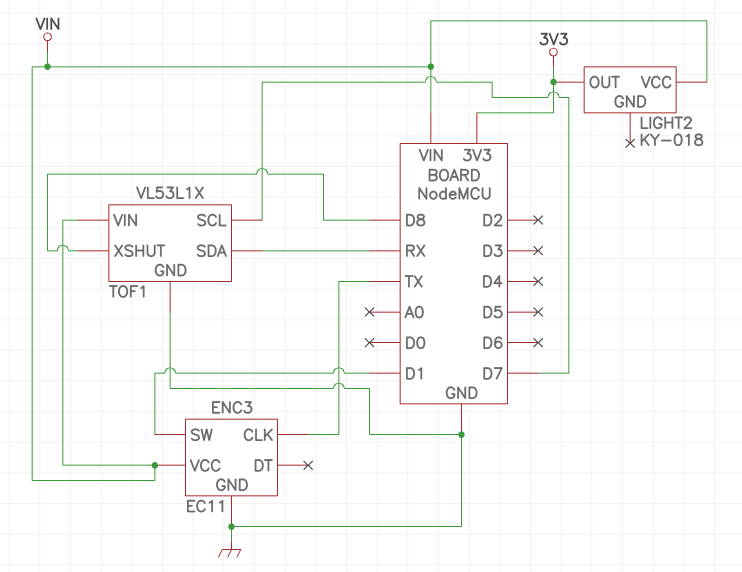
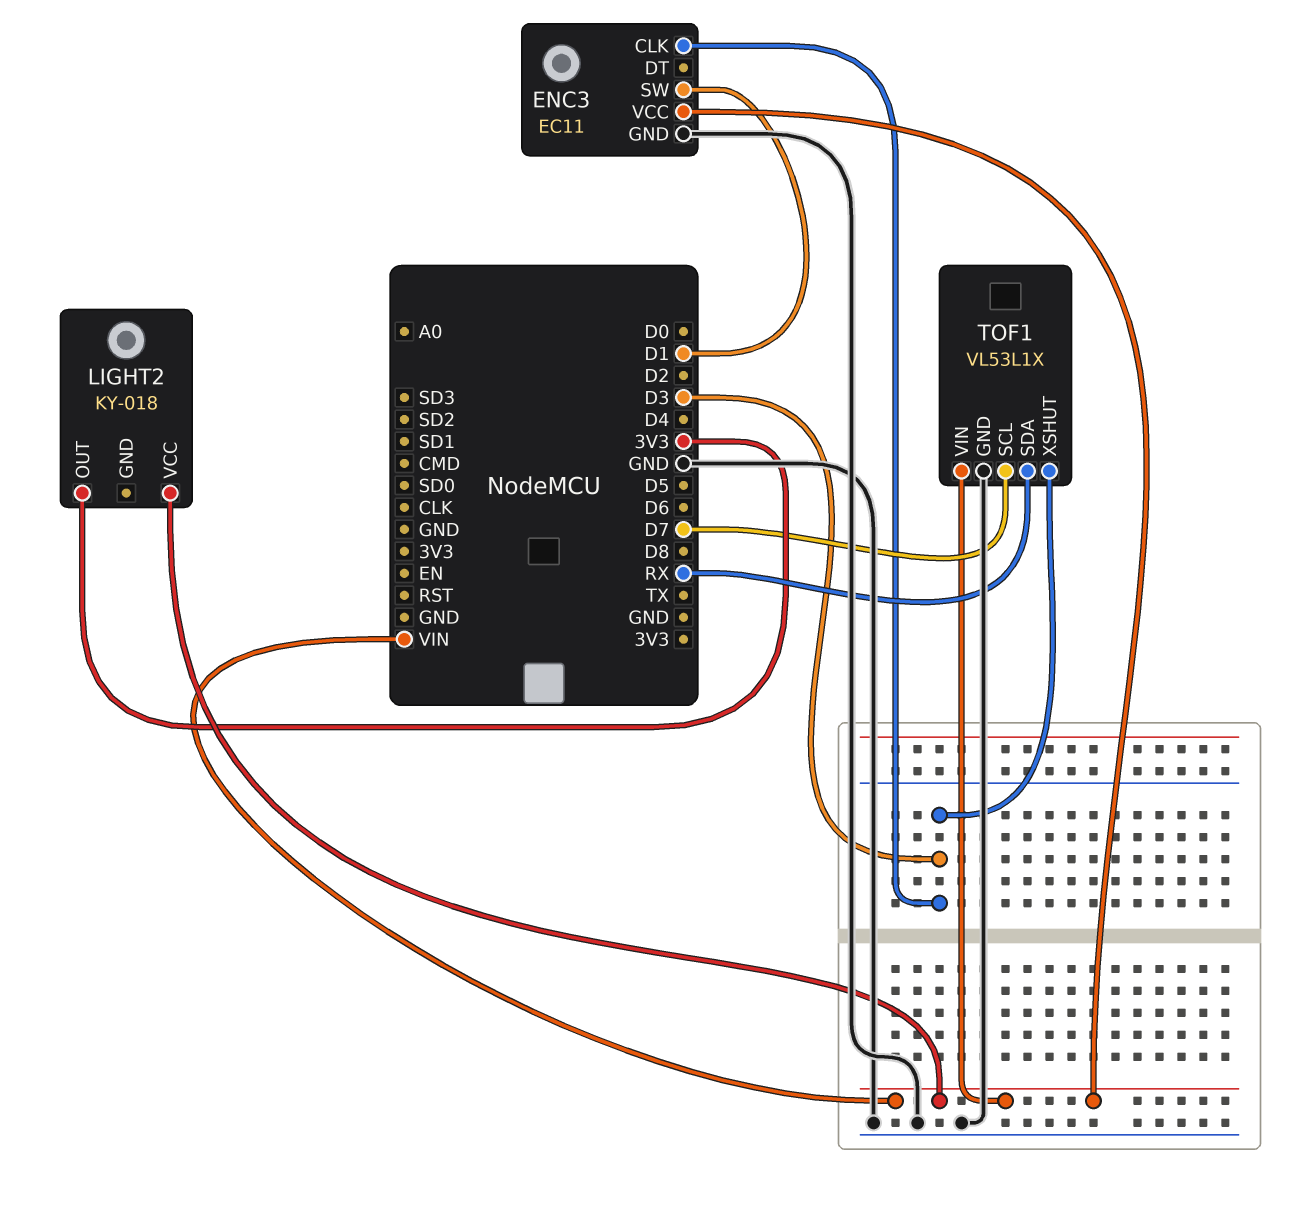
ENC3 pin CLK: TX -> D3
TOF1 pin XSHUT: D8 -> D3

